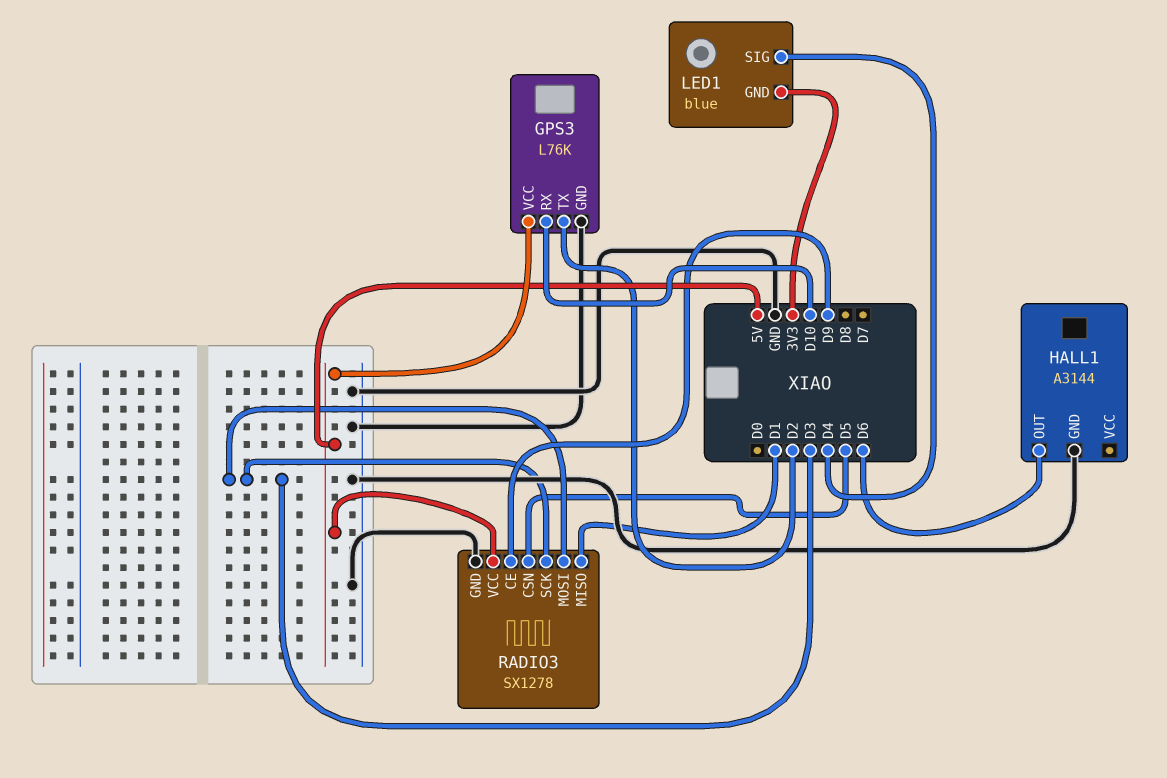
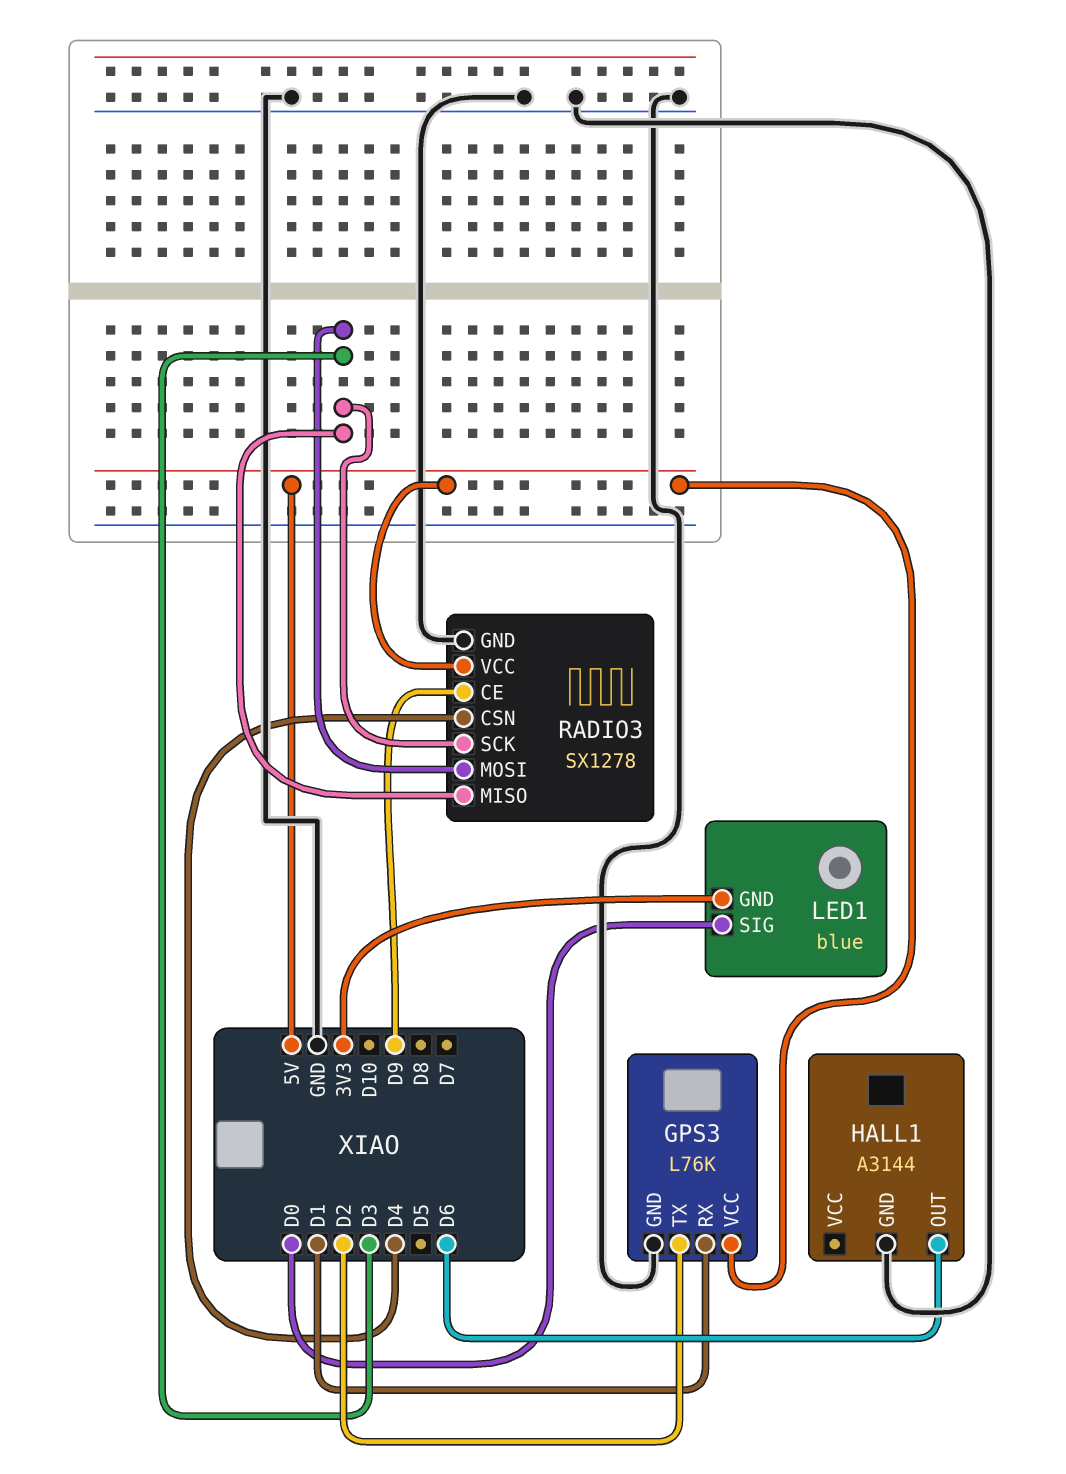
GPS3 pin RX: D10 -> D1
LED1 pin SIG: D4 -> D0
RADIO3 pin CSN: D5 -> D4
RADIO3 pin MISO: D1 -> D3

